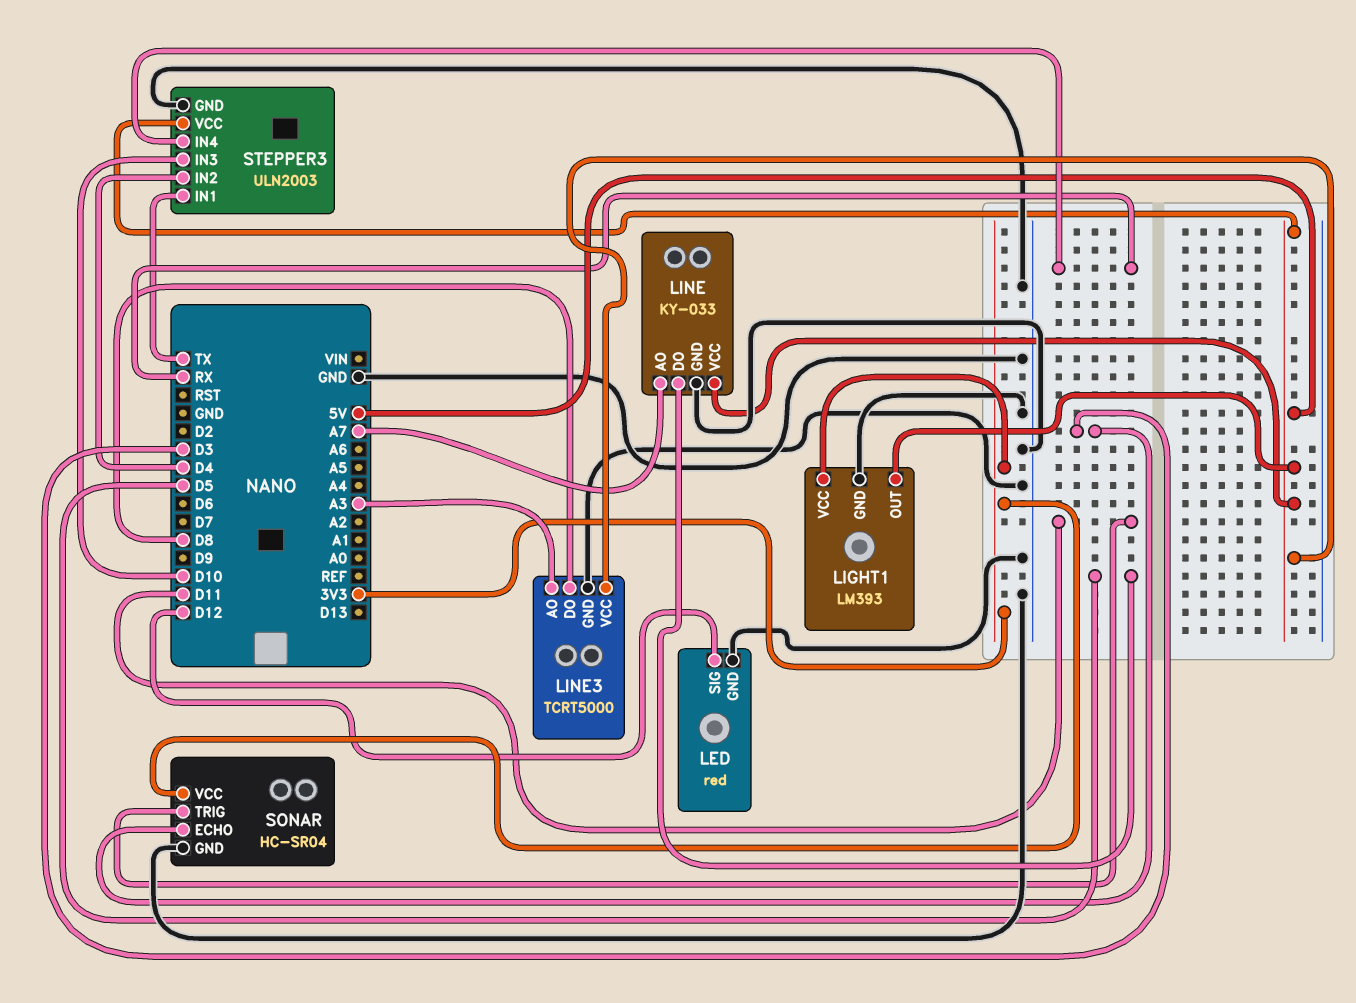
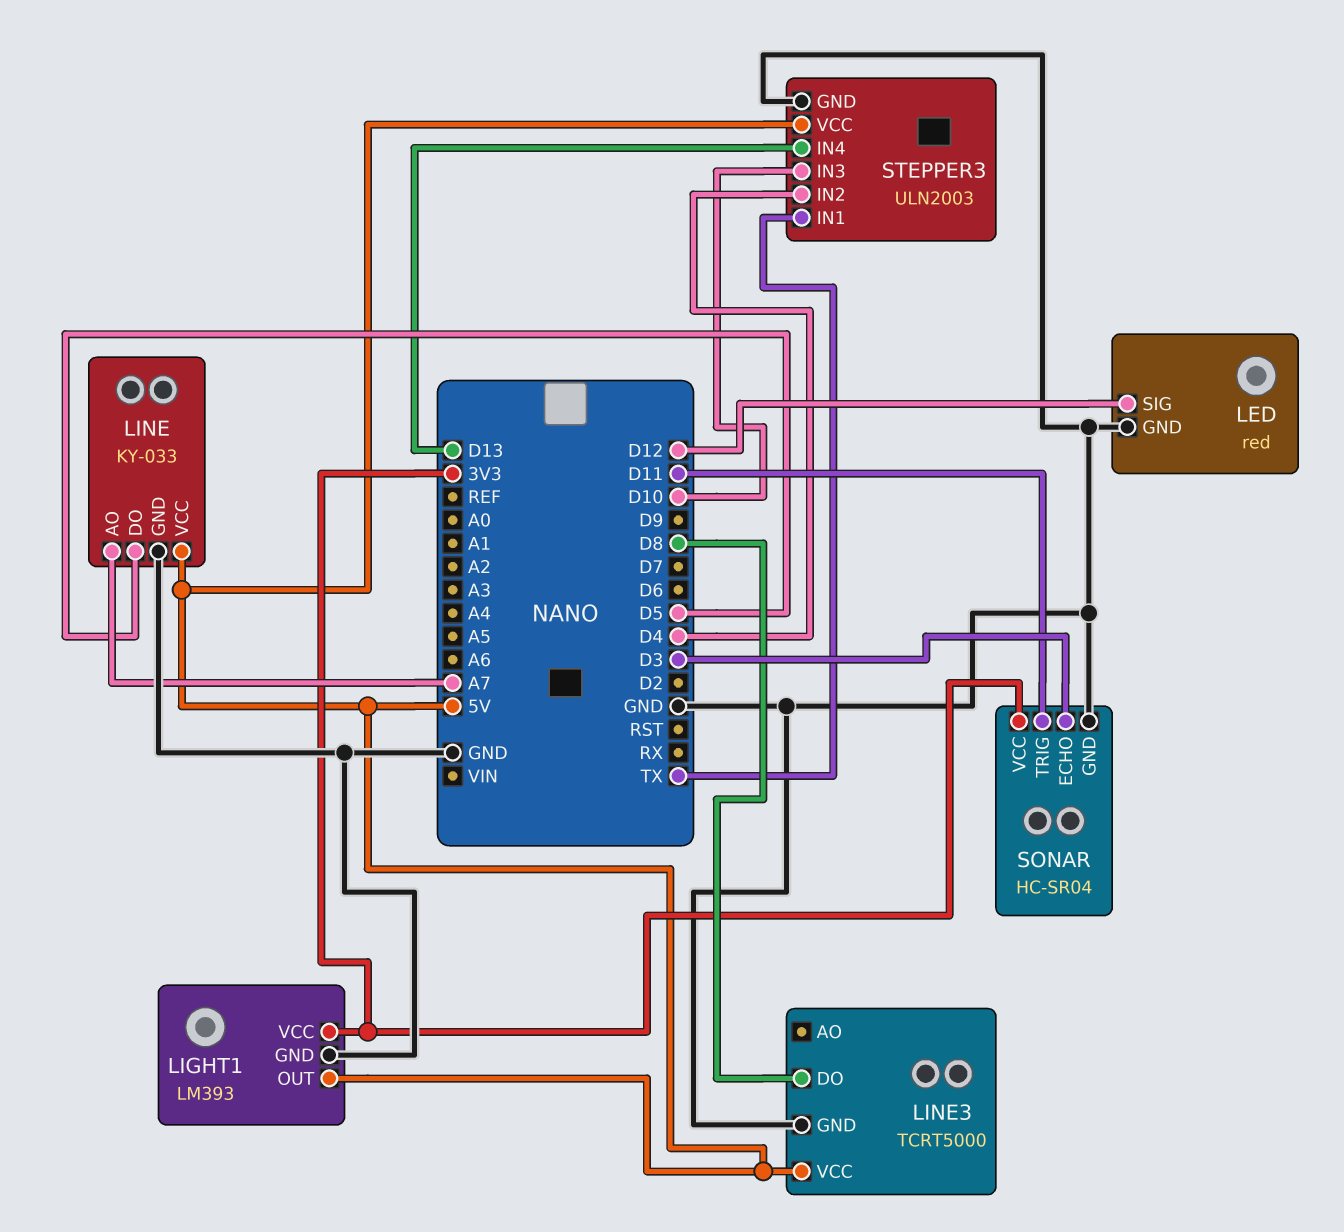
LINE3 pin AO: A3 -> none
STEPPER3 pin IN4: RX -> D13

